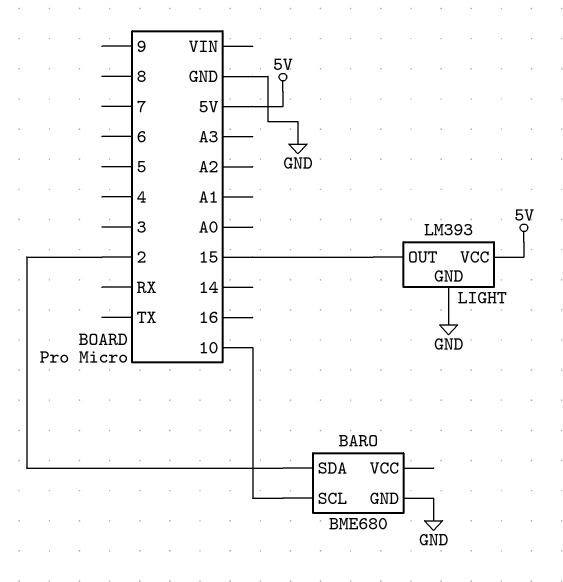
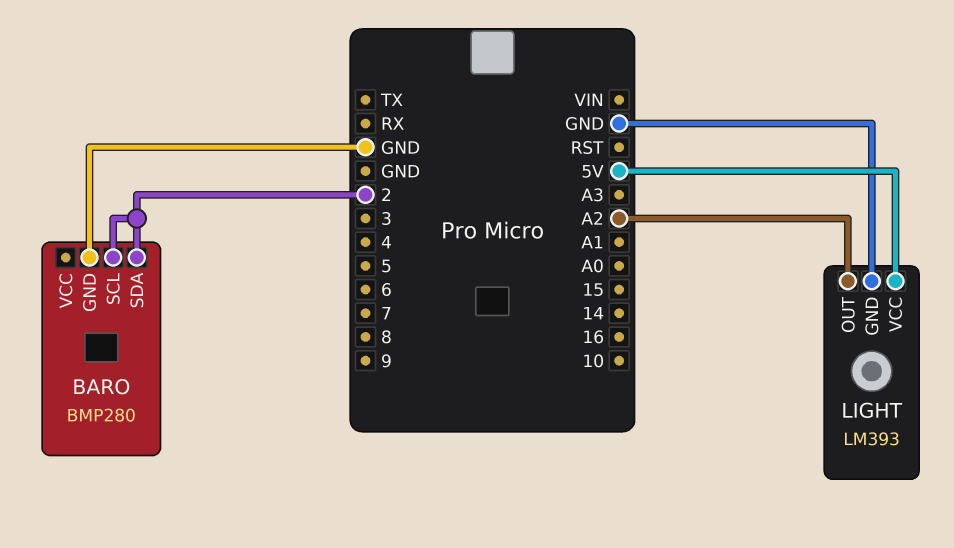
BARO: BME680 -> BMP280
BARO pin SCL: 10 -> 2
LIGHT pin OUT: 15 -> A2

